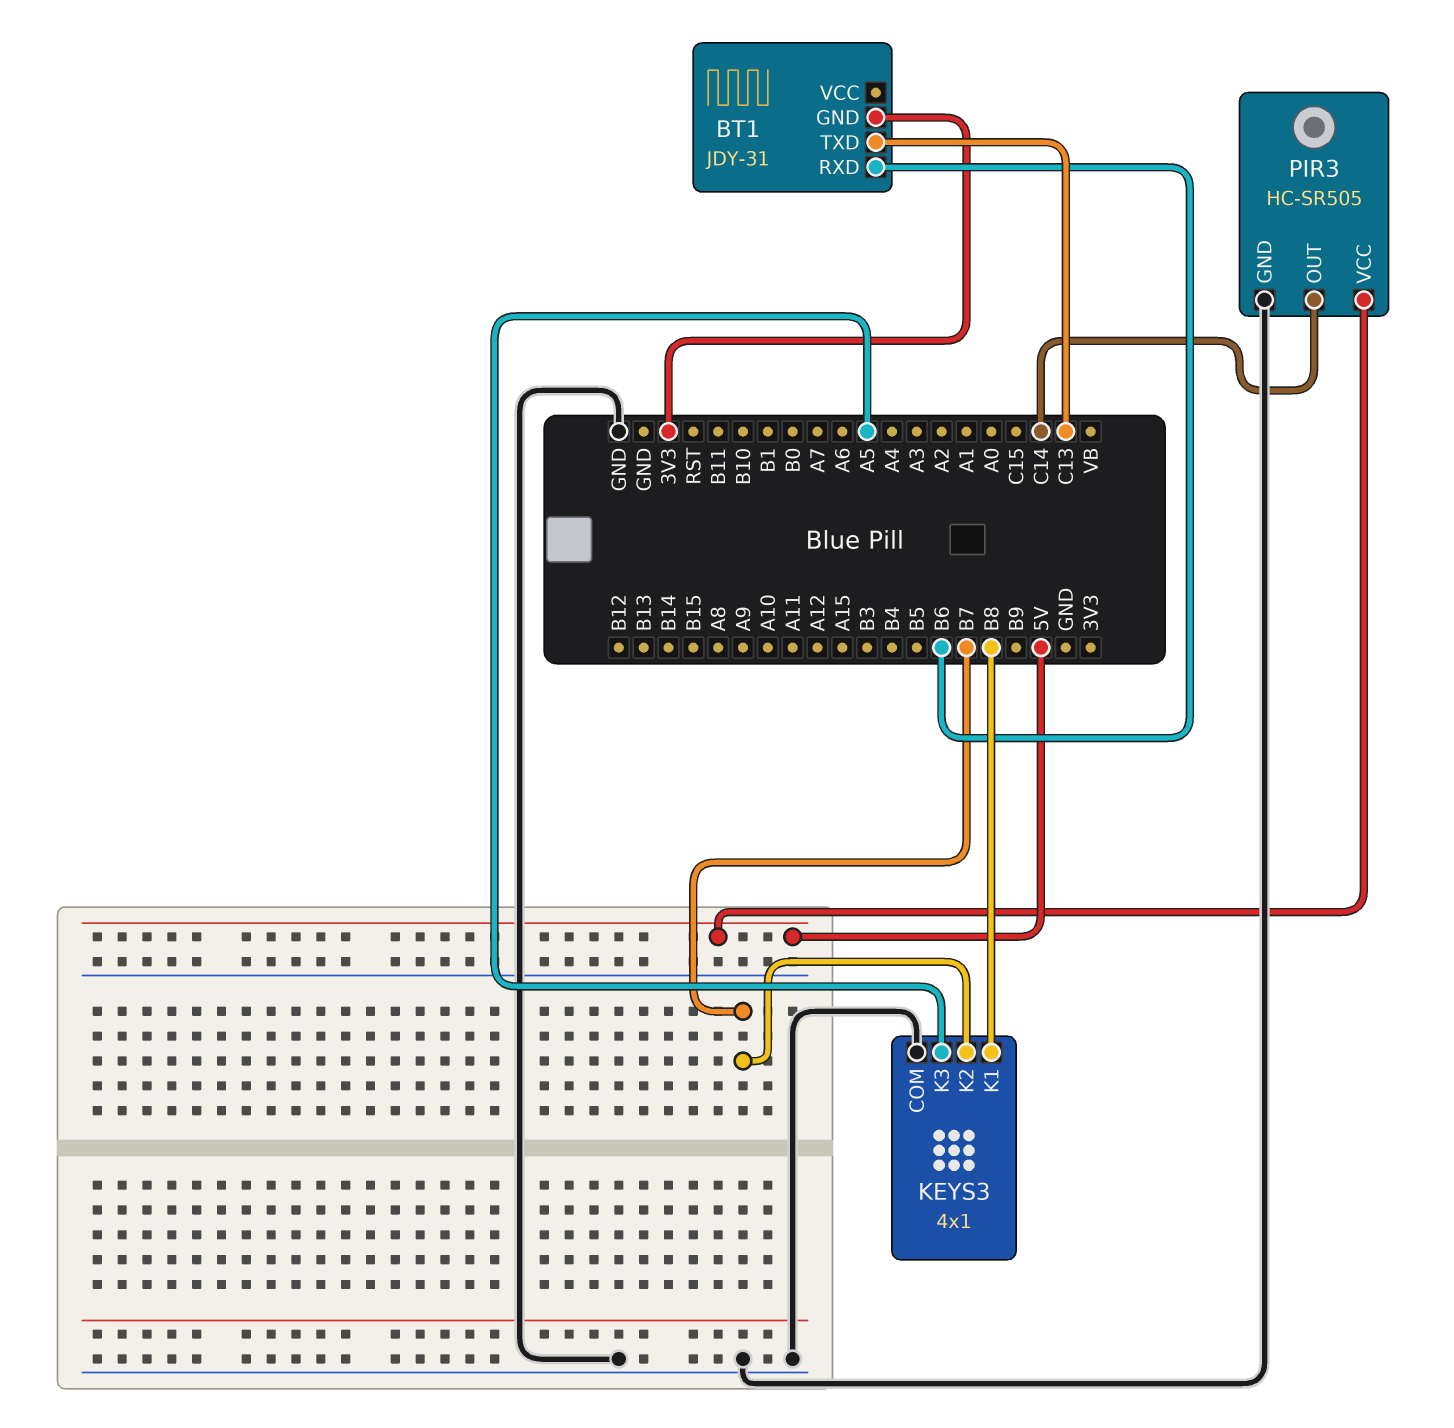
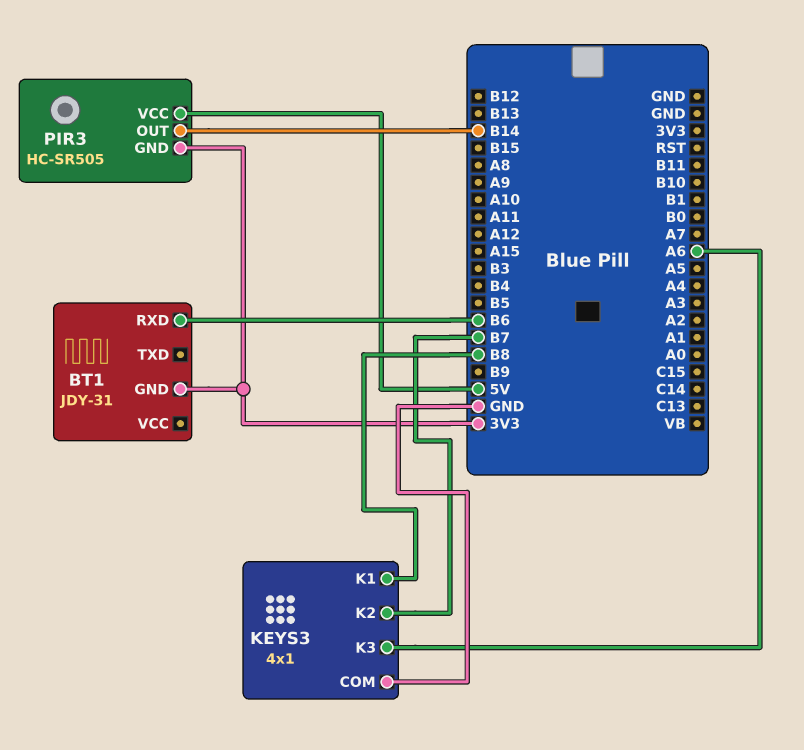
BT1 pin TXD: C13 -> none
KEYS3 pin K3: A5 -> A6
PIR3 pin GND: GND -> 3V3
PIR3 pin OUT: C14 -> B14

